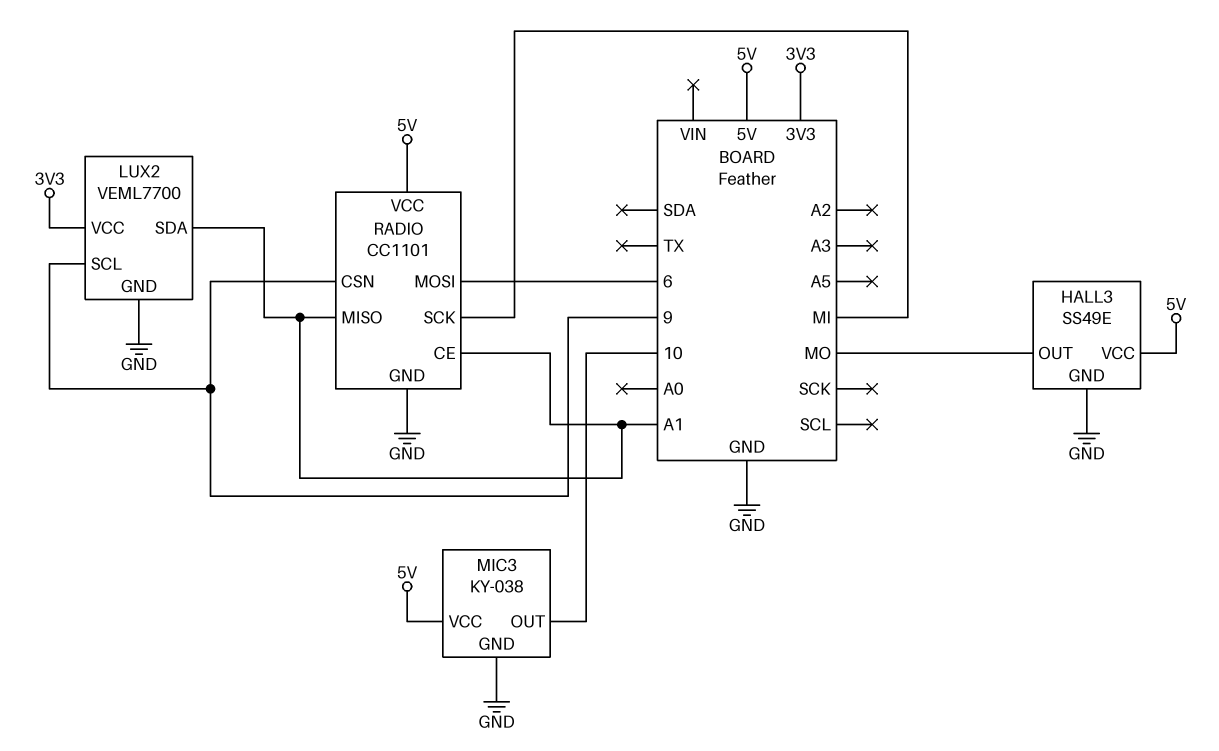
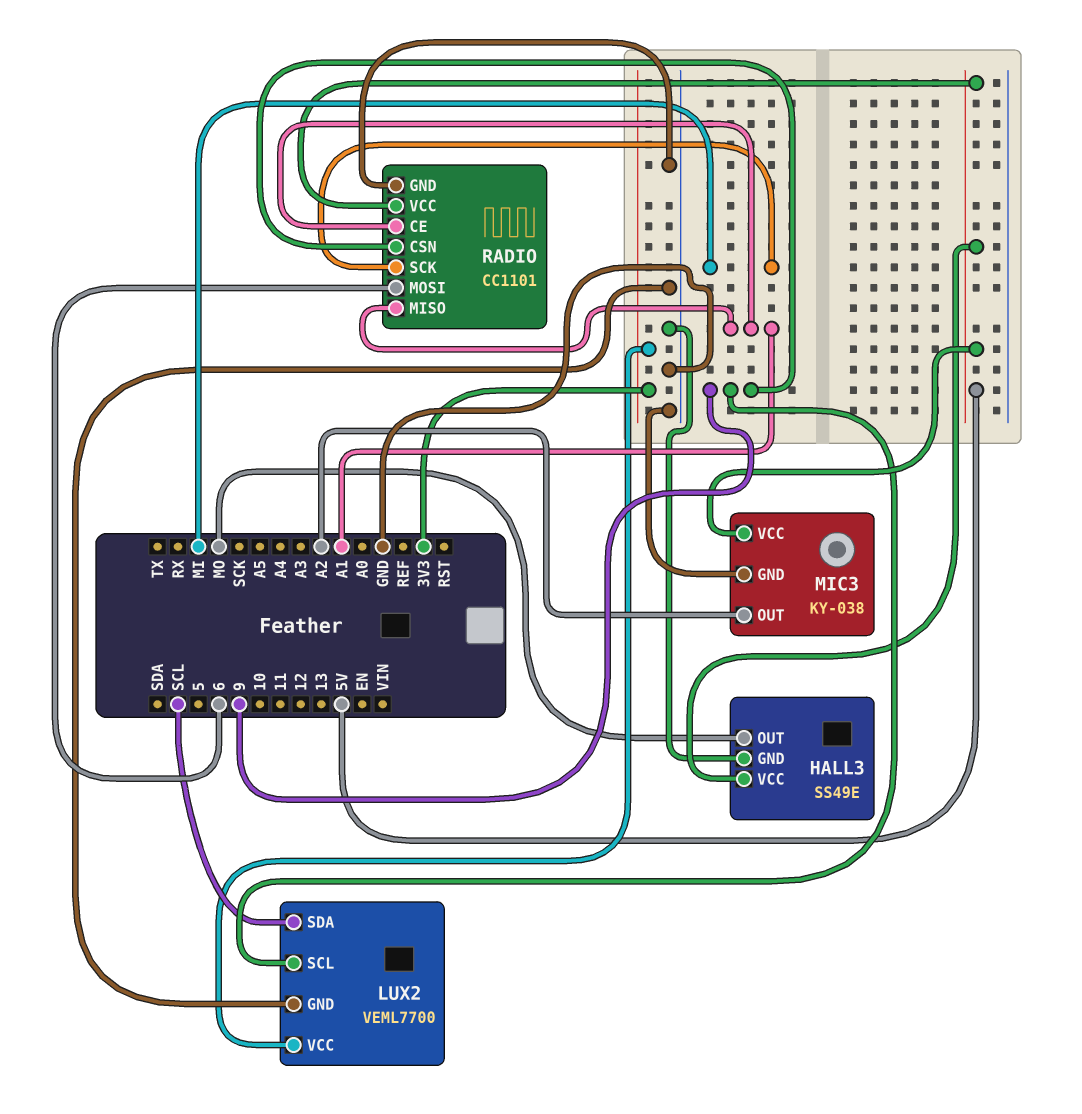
LUX2 pin SDA: A1 -> SCL
MIC3 pin OUT: 10 -> A2

